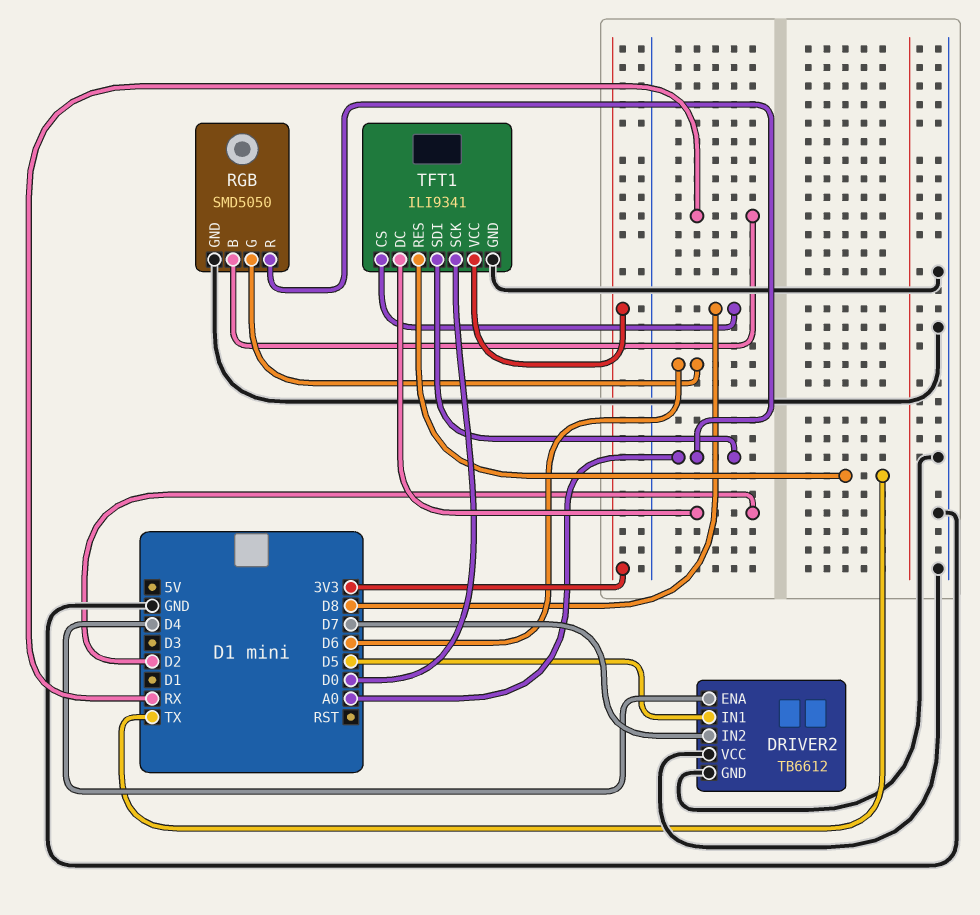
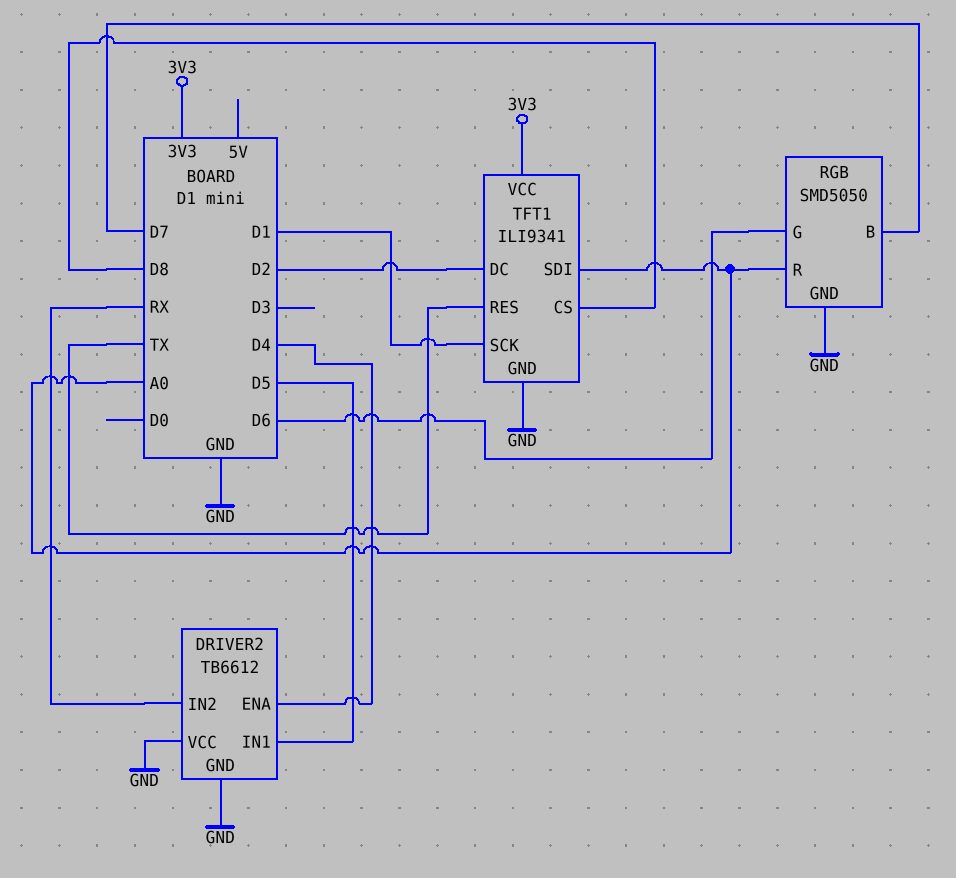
DRIVER2 pin IN2: D7 -> RX
RGB pin B: RX -> D7
TFT1 pin SCK: D0 -> D1

